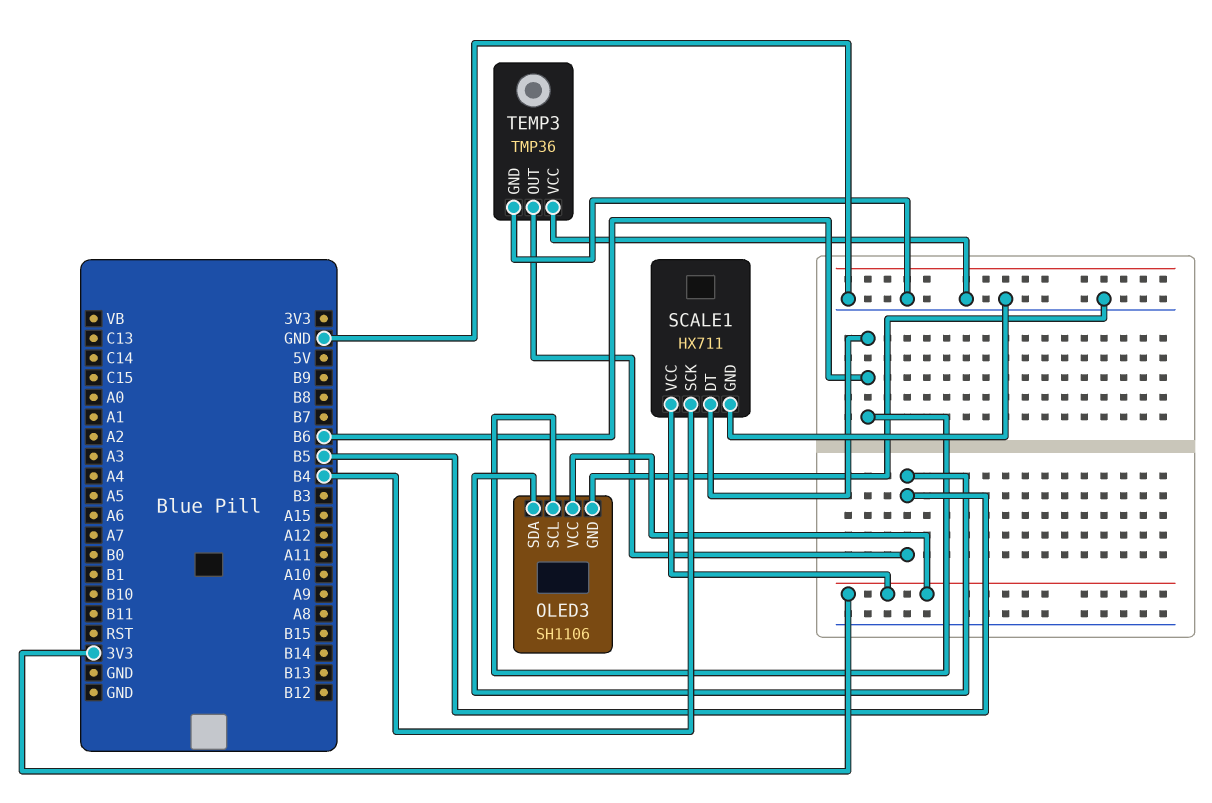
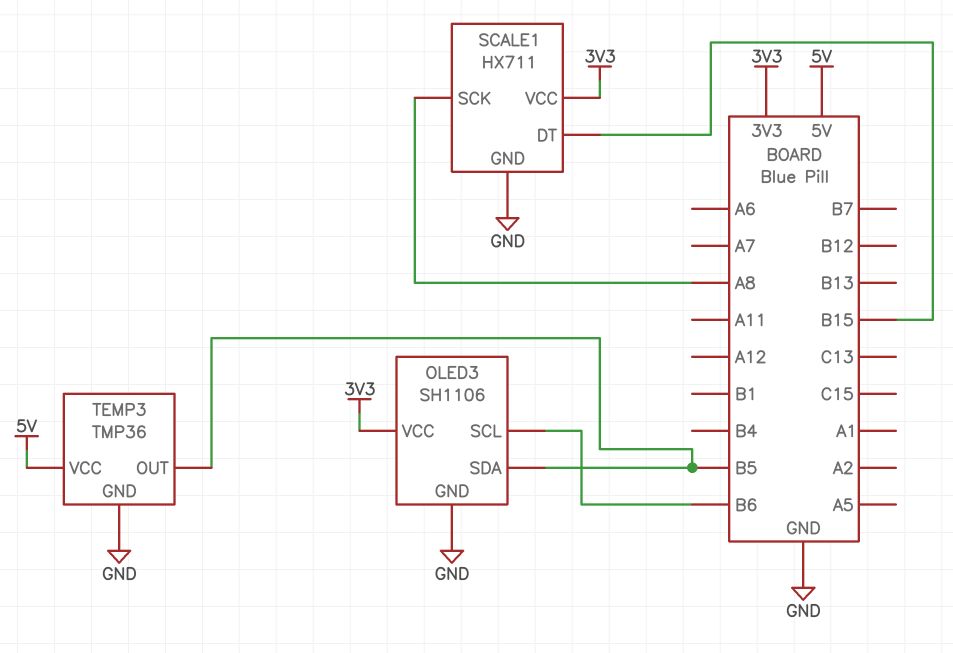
SCALE1 pin DT: B6 -> B15
SCALE1 pin SCK: B4 -> A8
TEMP3 pin VCC: GND -> 5V

